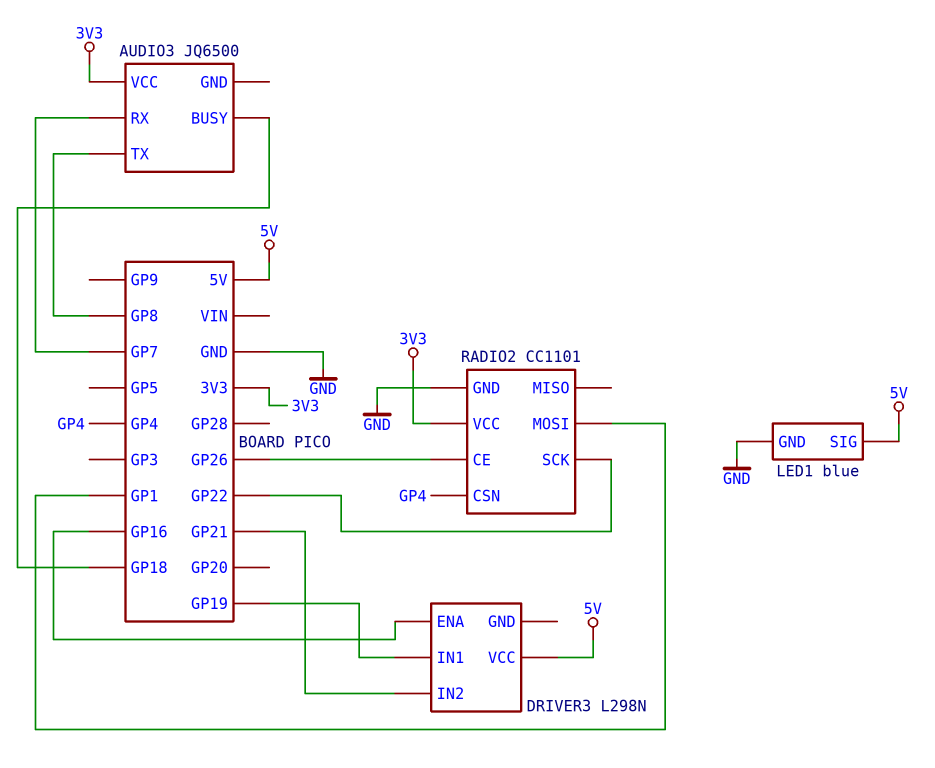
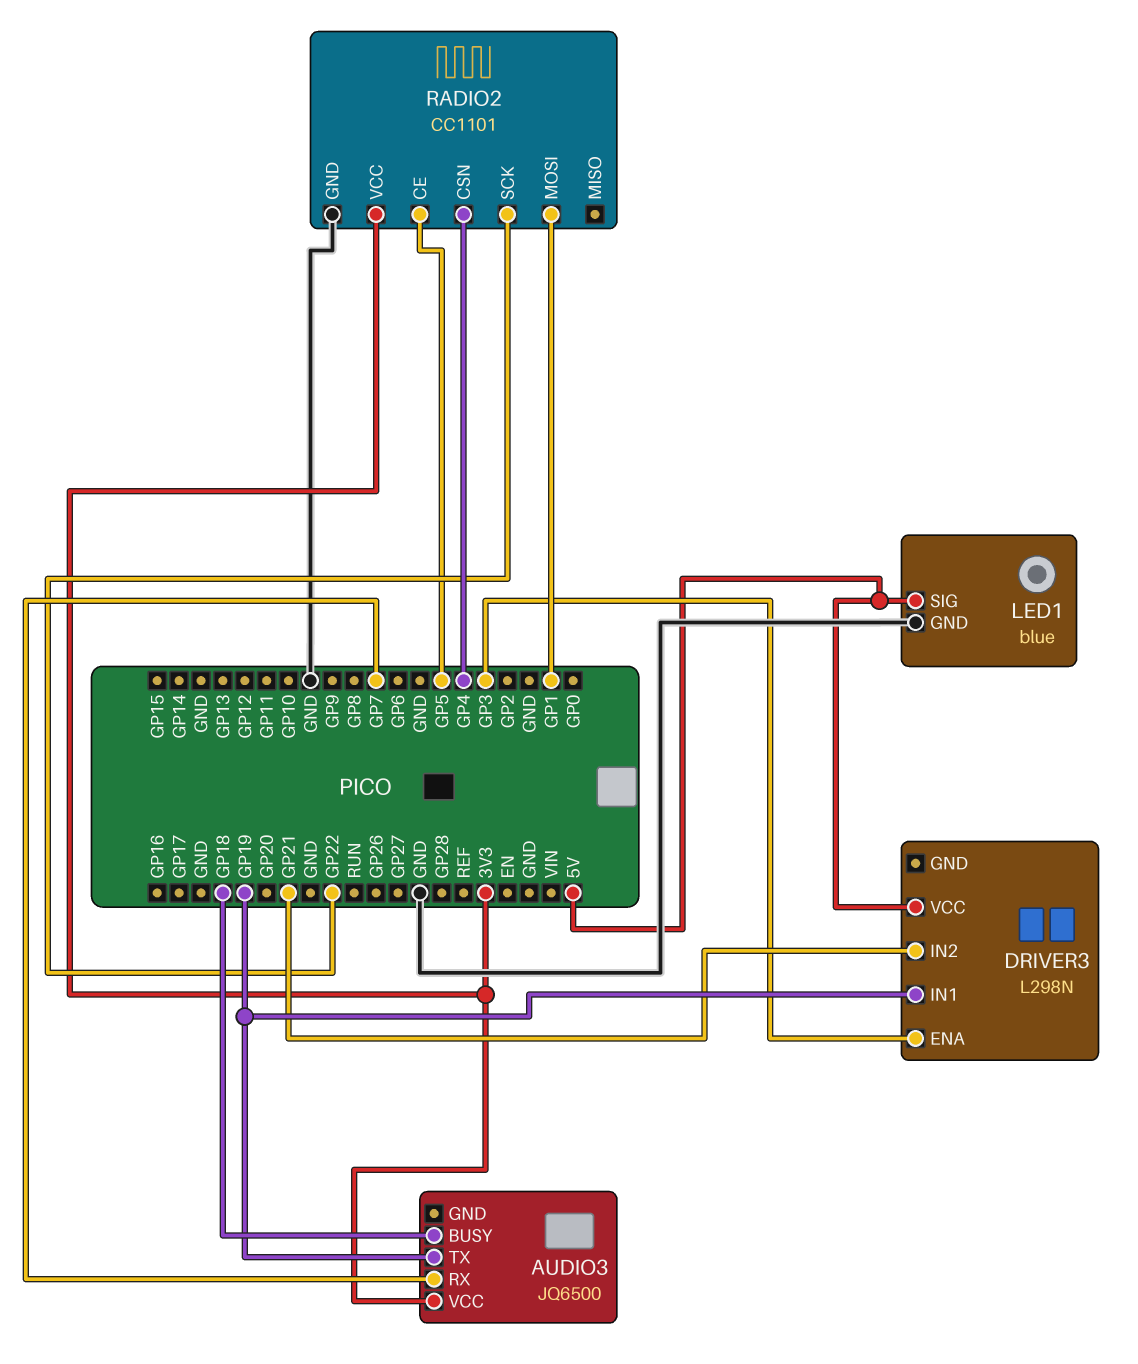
AUDIO3 pin TX: GP8 -> GP19
DRIVER3 pin ENA: GP16 -> GP3
RADIO2 pin CE: GP26 -> GP5

